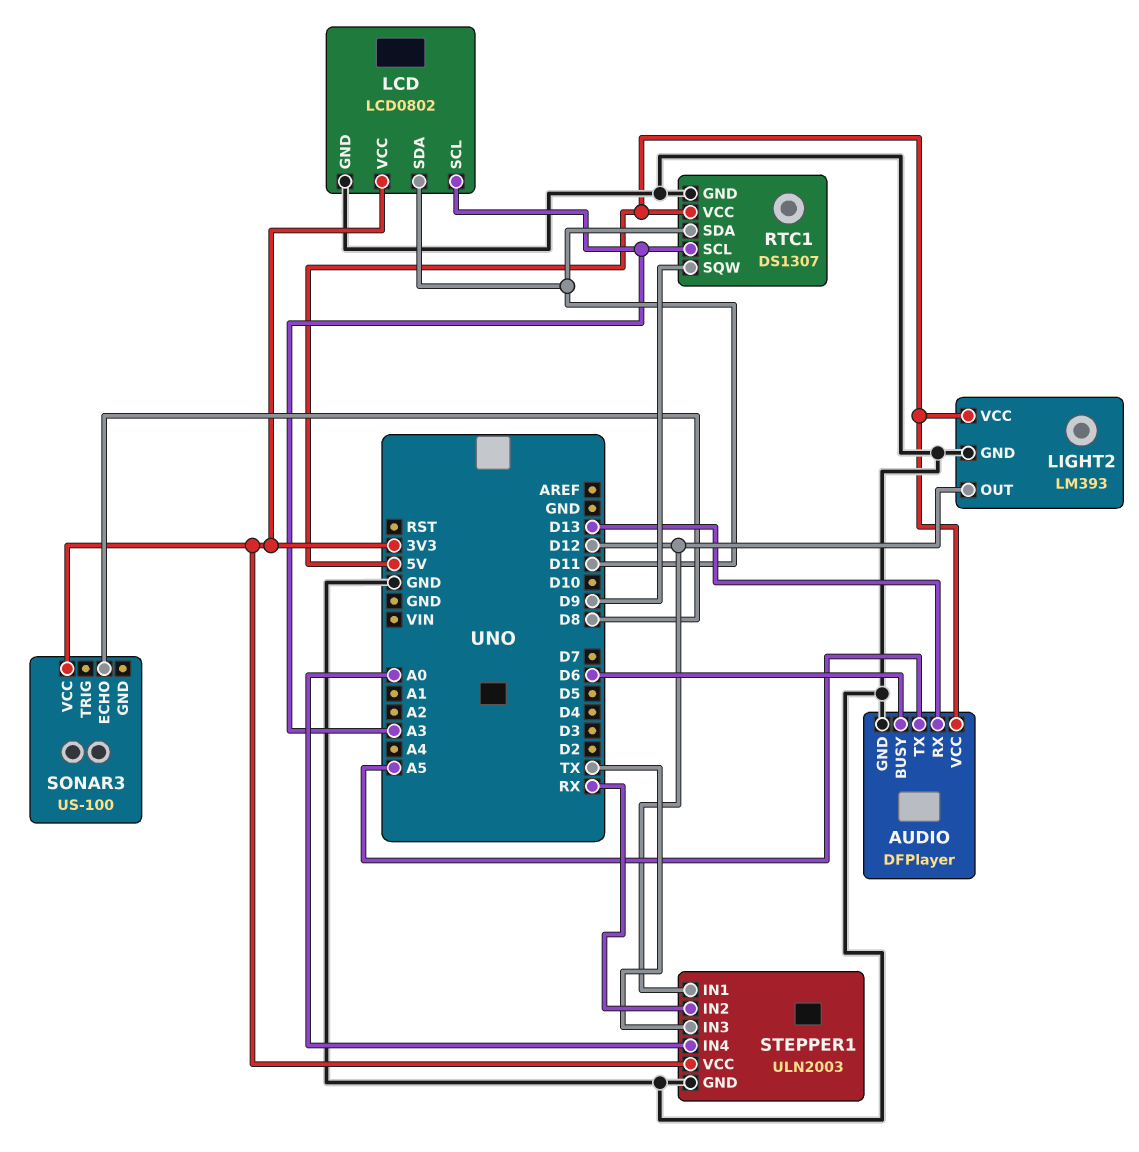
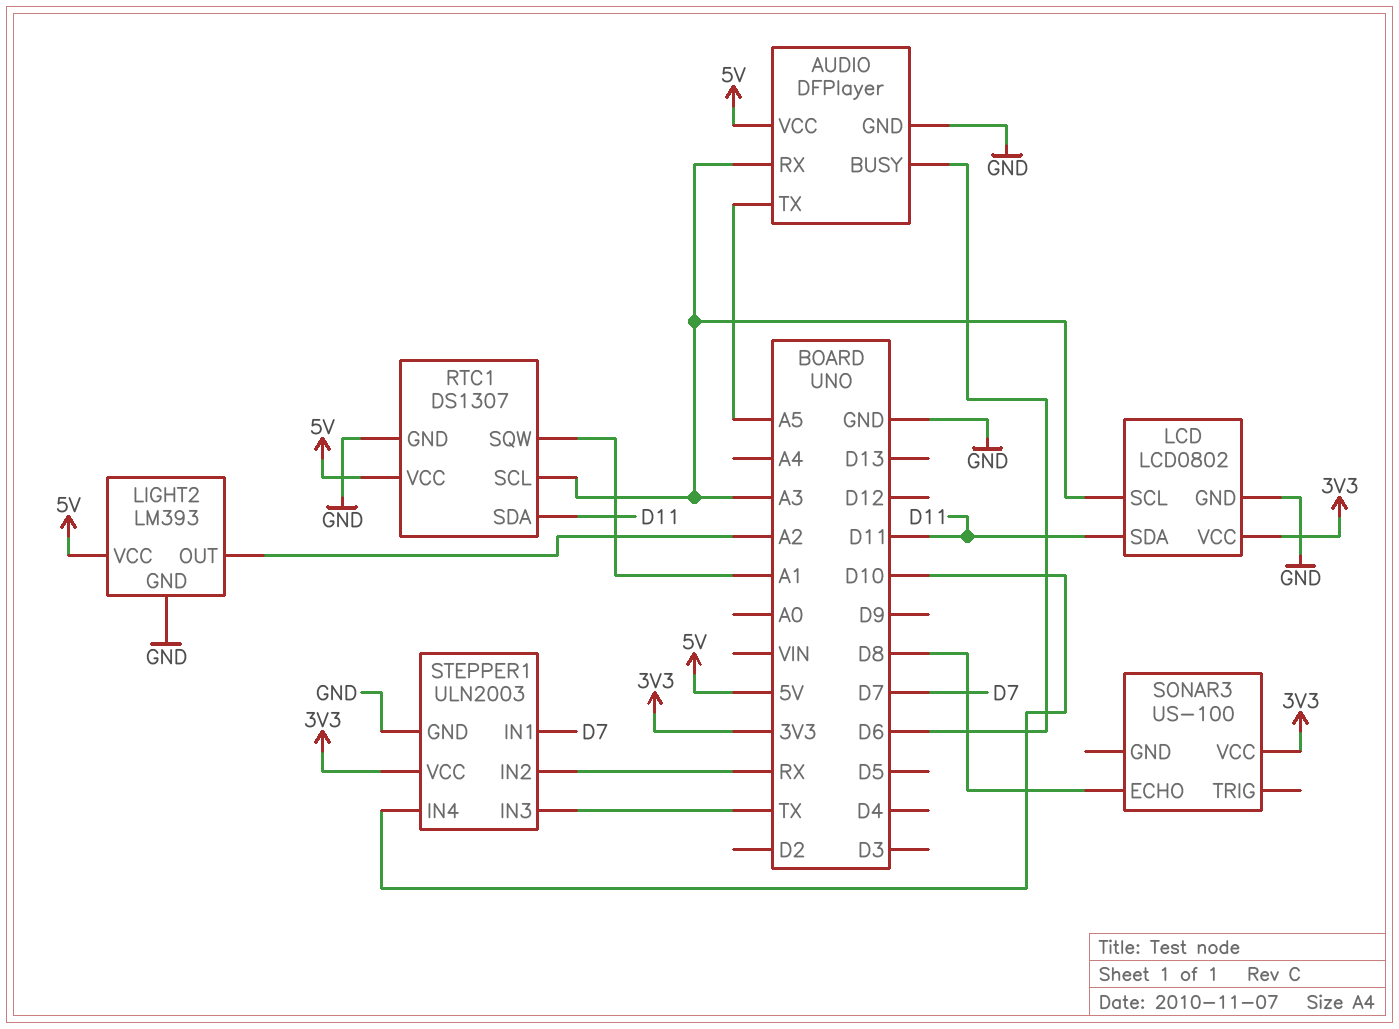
AUDIO pin RX: D13 -> A3
LIGHT2 pin OUT: D12 -> A2
RTC1 pin SQW: D9 -> A1
STEPPER1 pin IN1: D12 -> D7
STEPPER1 pin IN4: A0 -> D10

